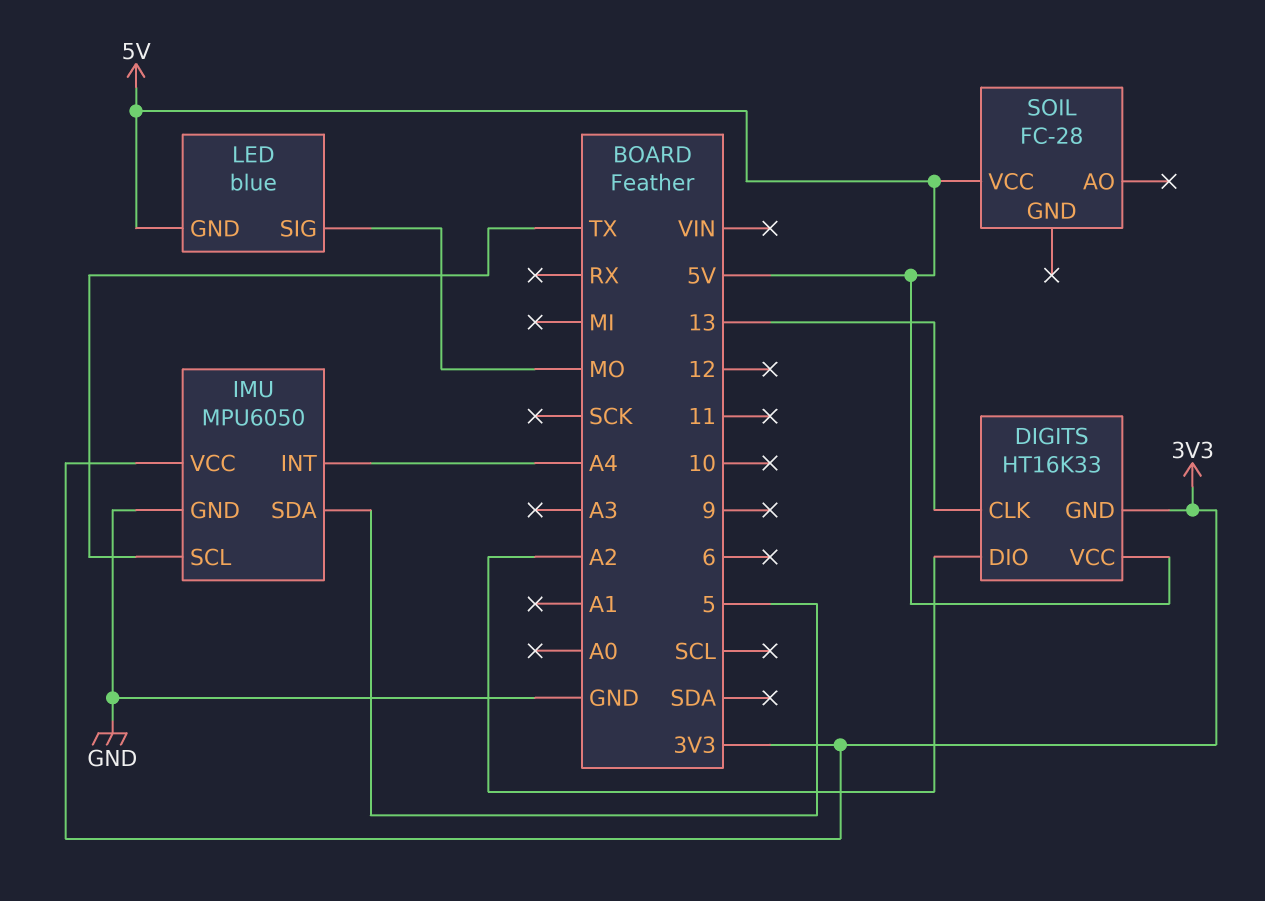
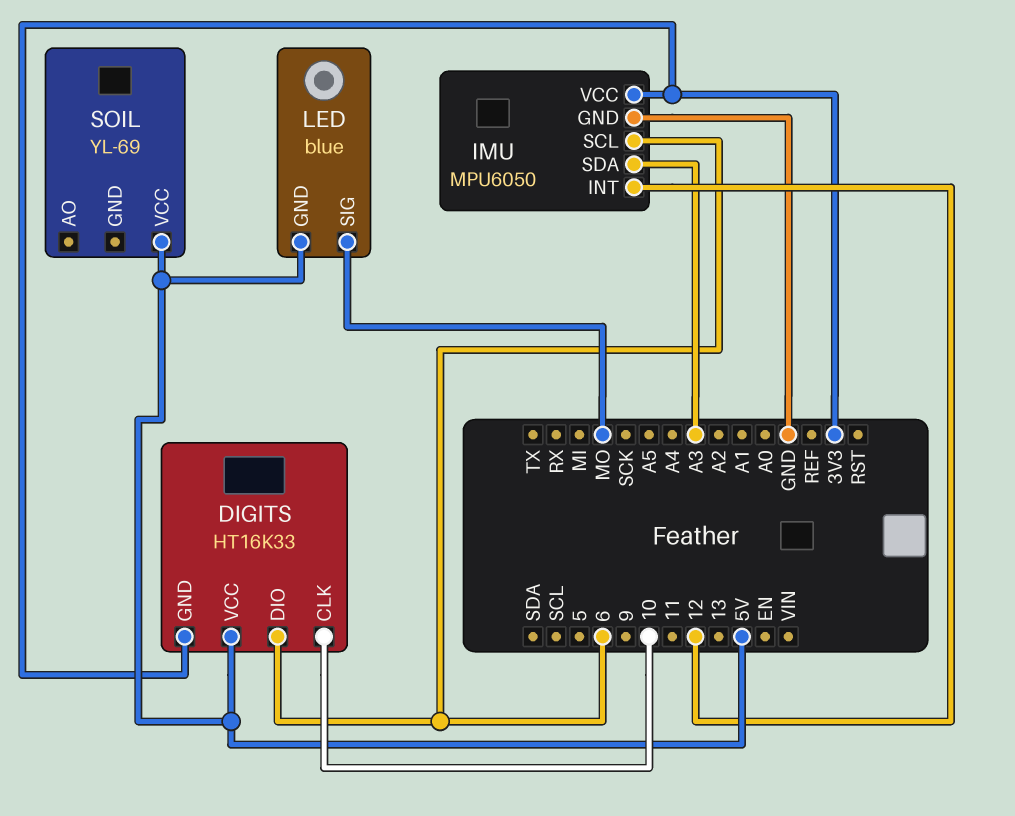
DIGITS pin CLK: 13 -> 10
DIGITS pin DIO: A2 -> 6
IMU pin INT: A4 -> 12
IMU pin SCL: TX -> 6
IMU pin SDA: 5 -> A3
SOIL: FC-28 -> YL-69

